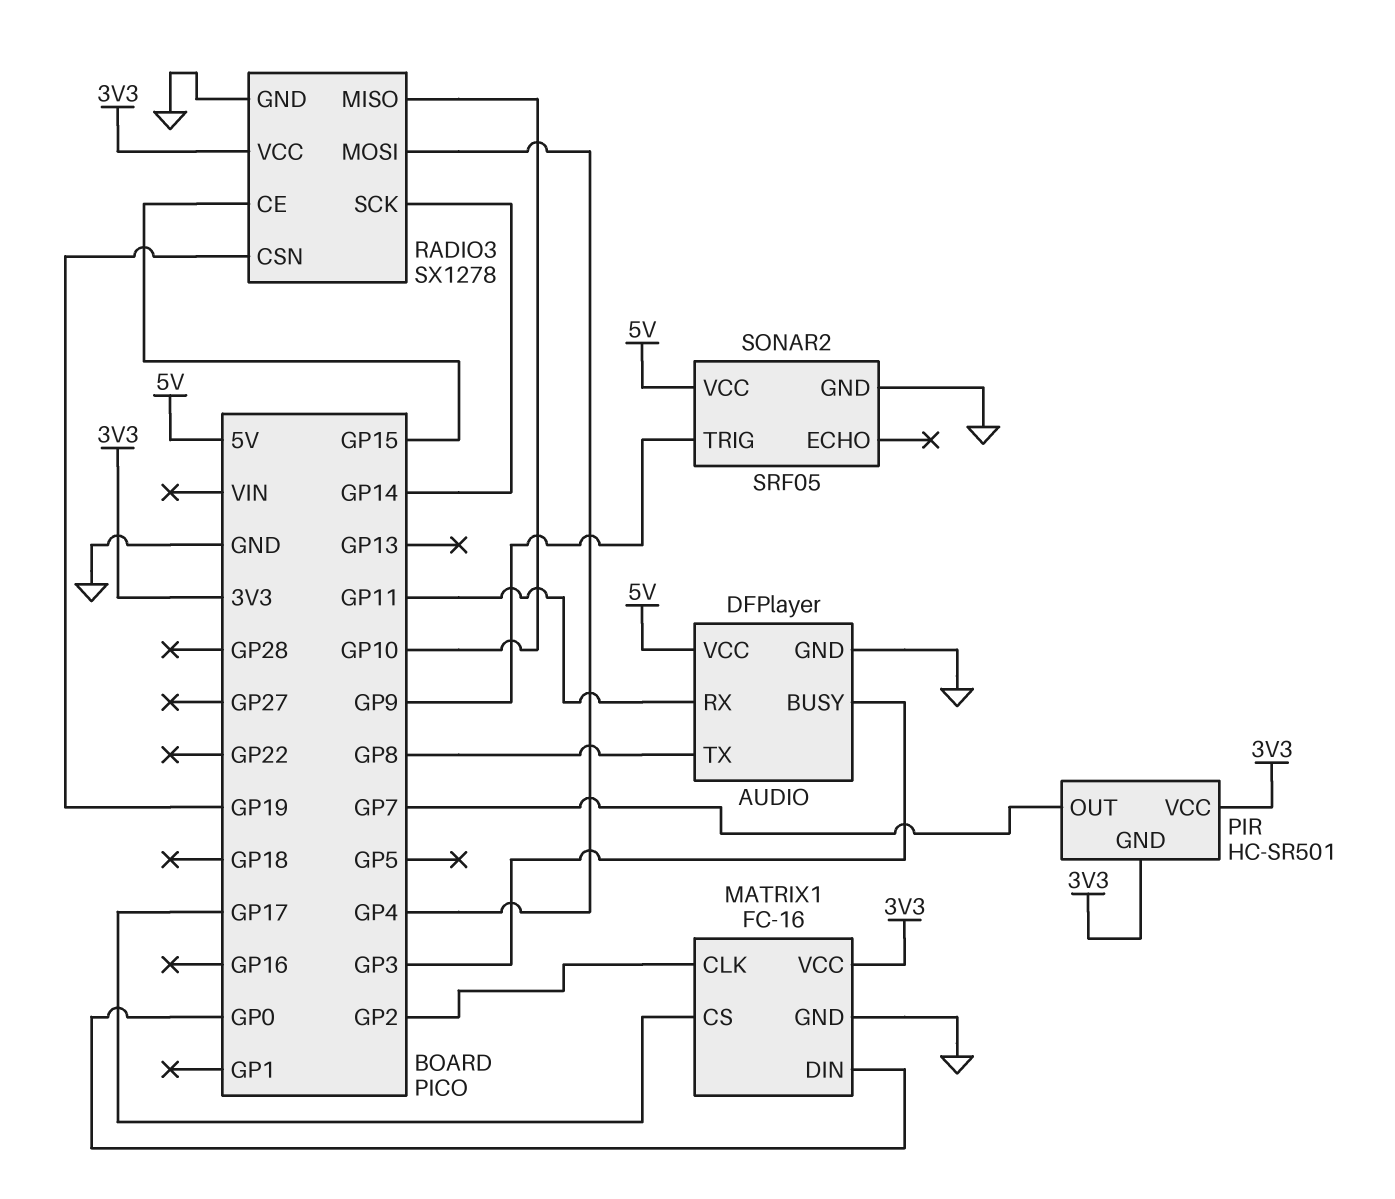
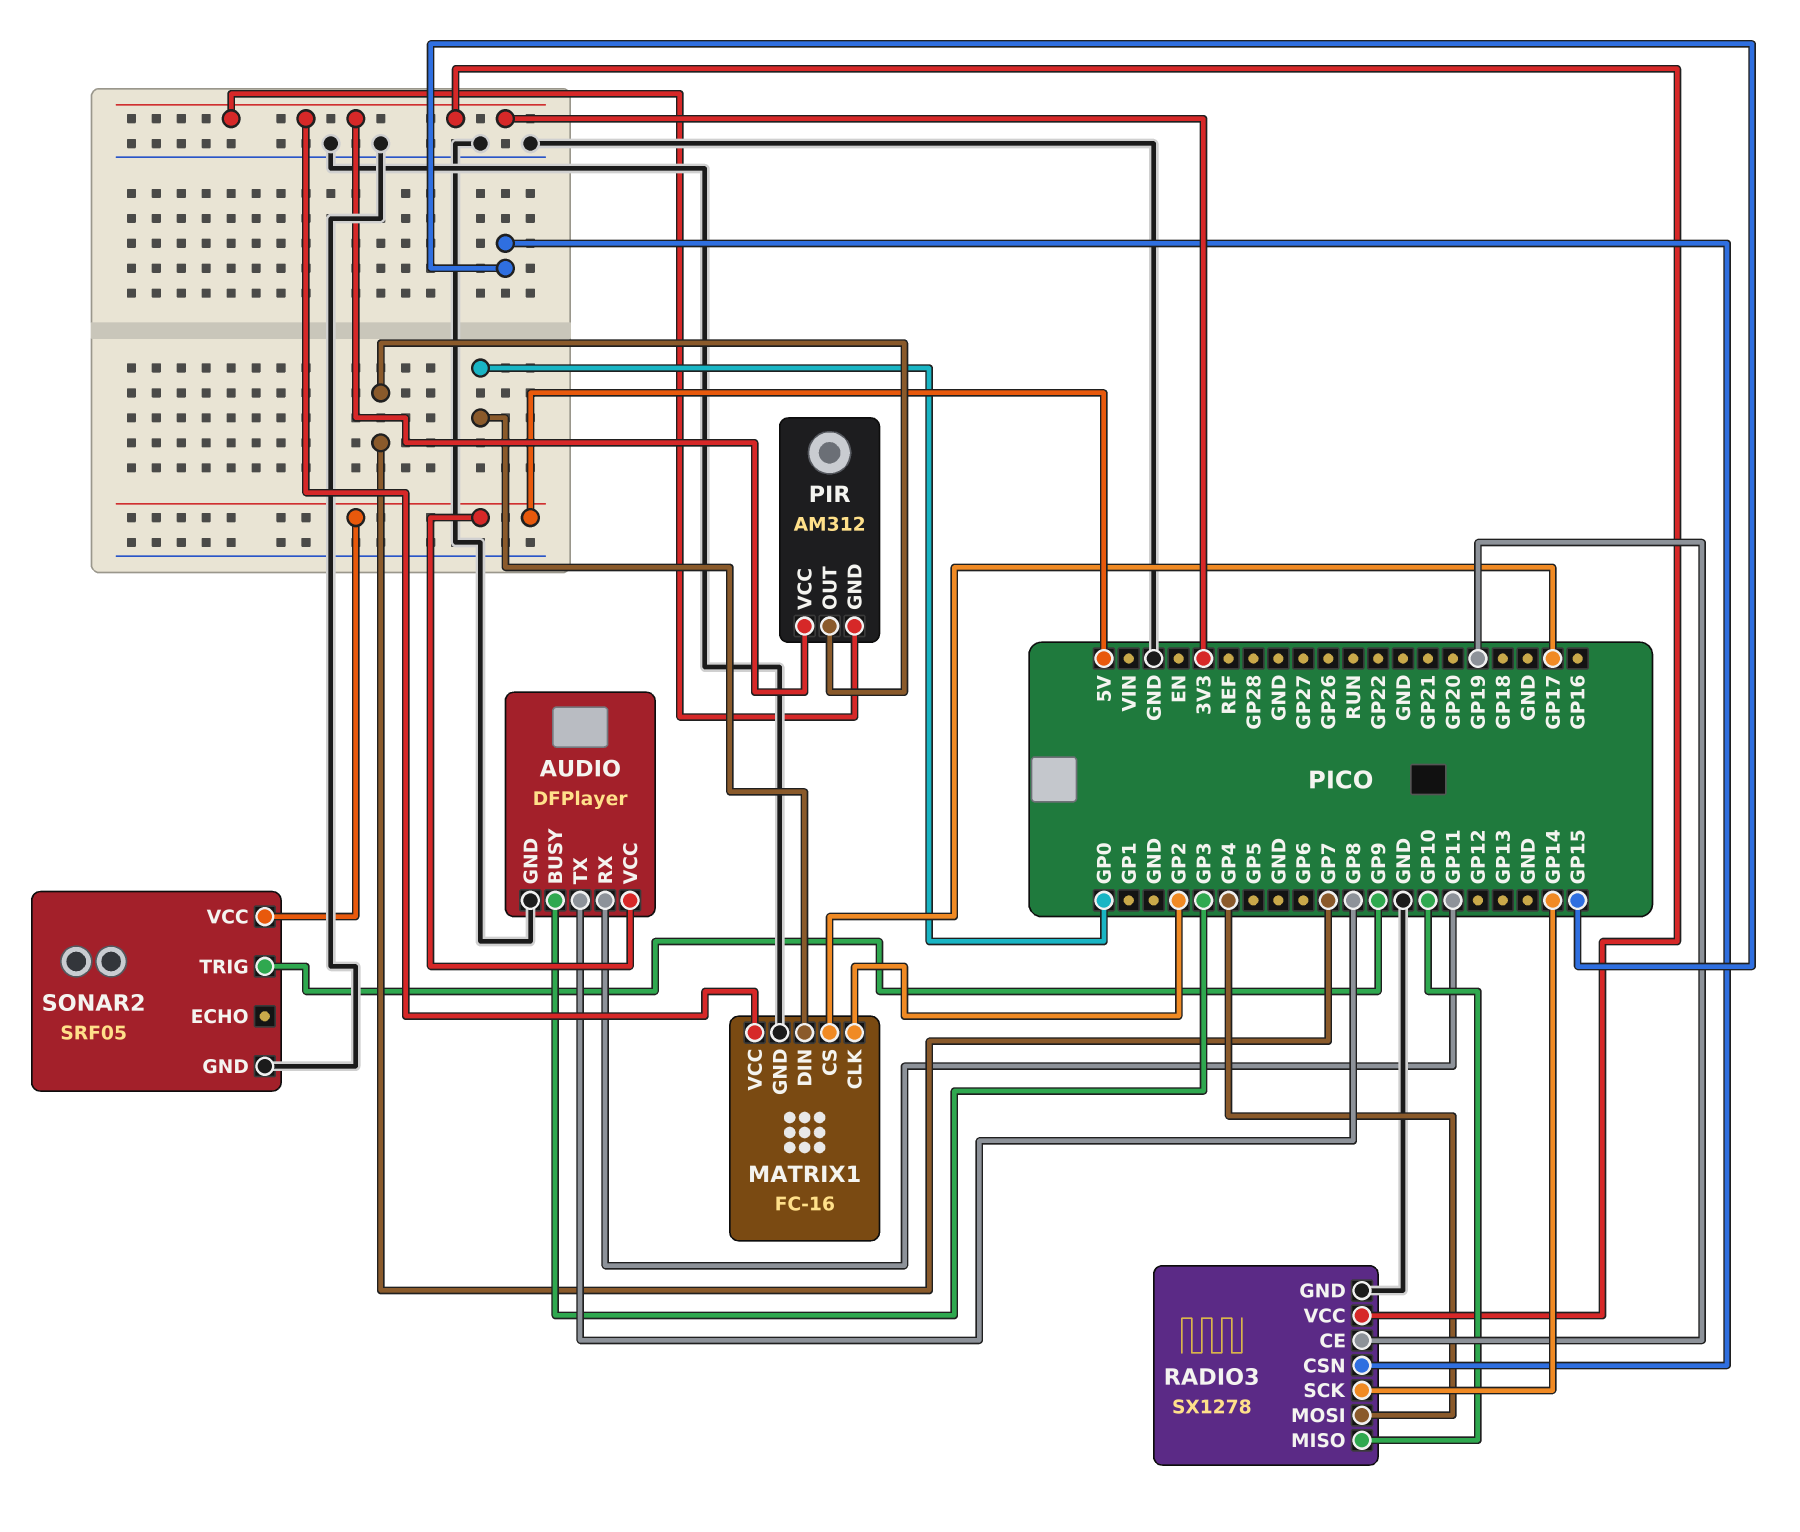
PIR: HC-SR501 -> AM312
RADIO3 pin CE: GP15 -> GP19
RADIO3 pin CSN: GP19 -> GP15

